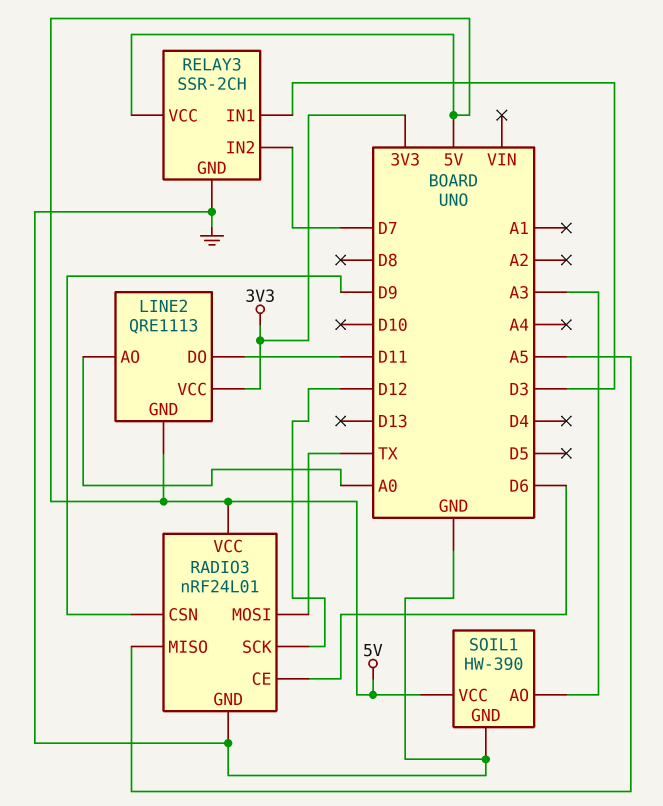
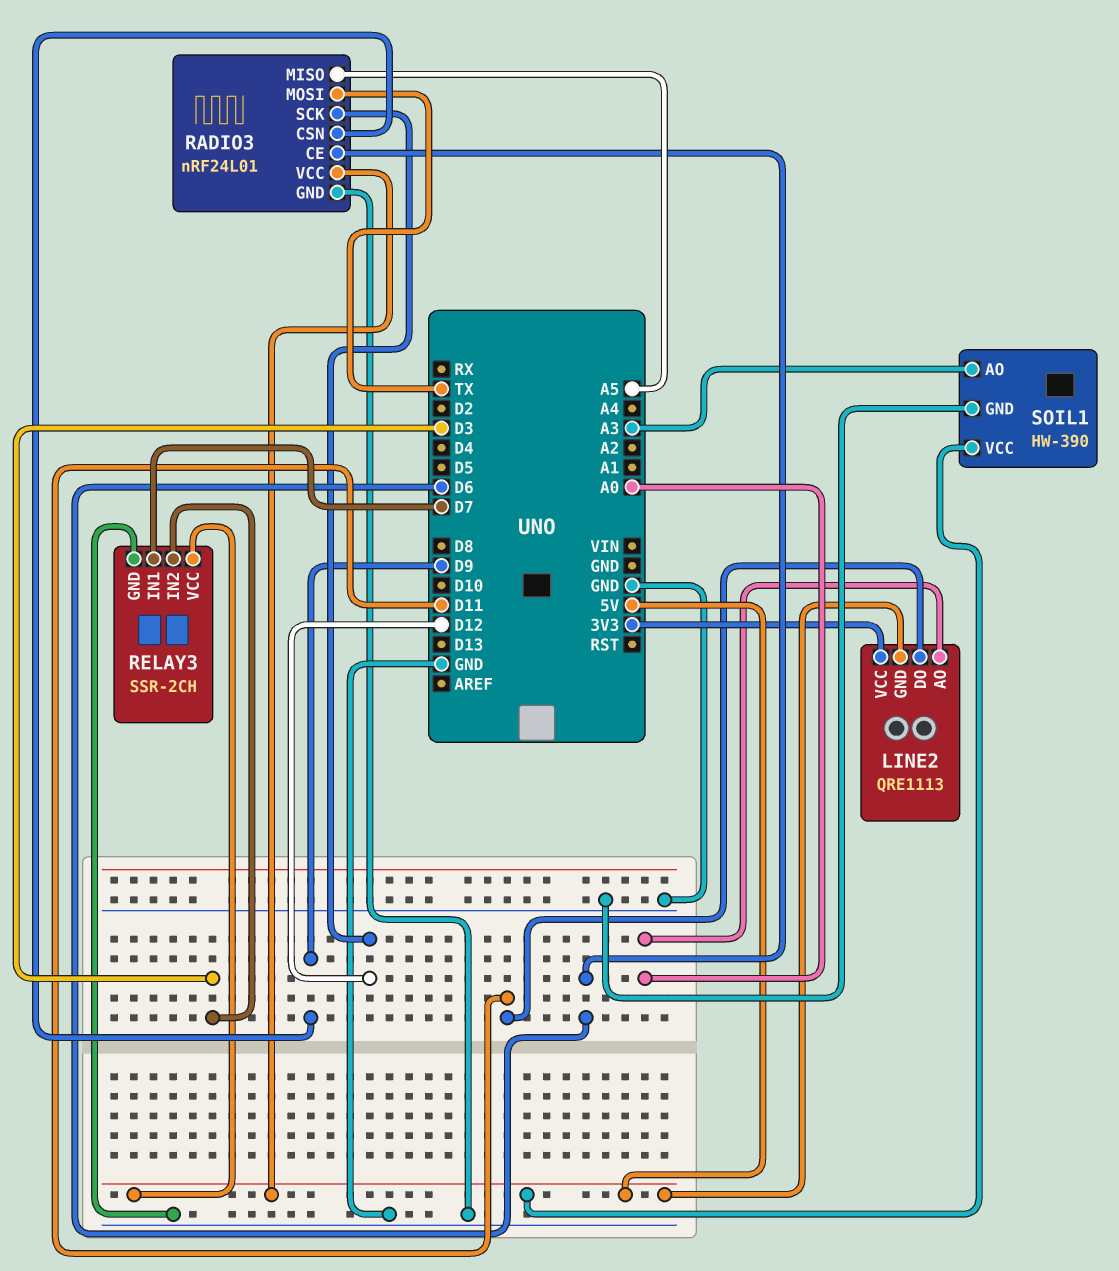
RELAY3 pin IN1: D3 -> D7
RELAY3 pin IN2: D7 -> D3

